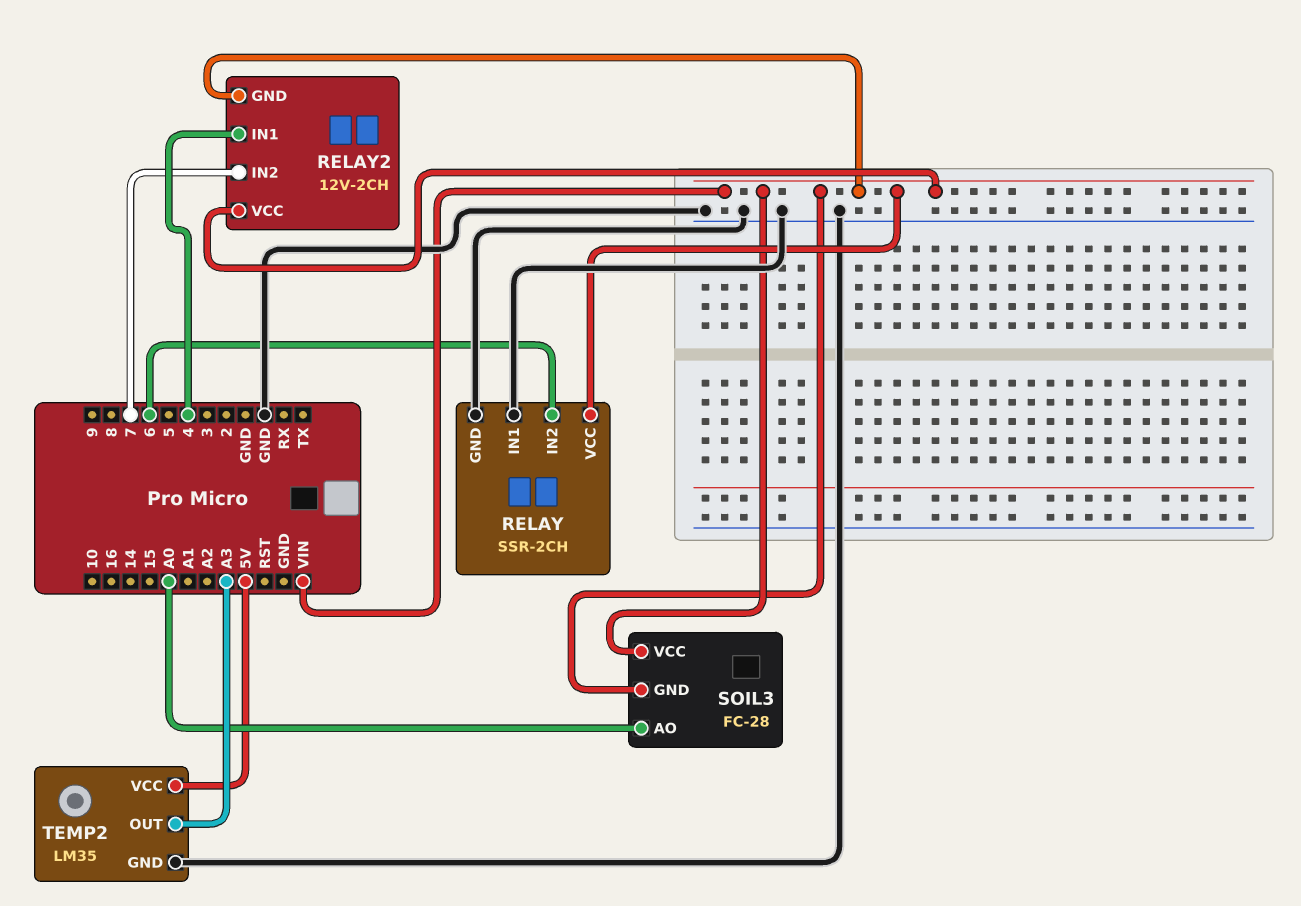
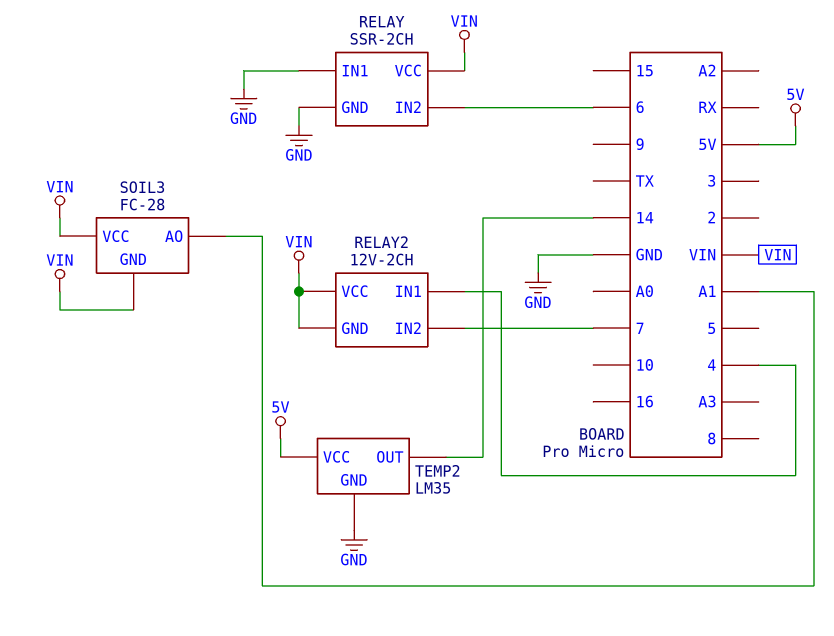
SOIL3 pin AO: A0 -> A1
TEMP2 pin OUT: A3 -> 14

